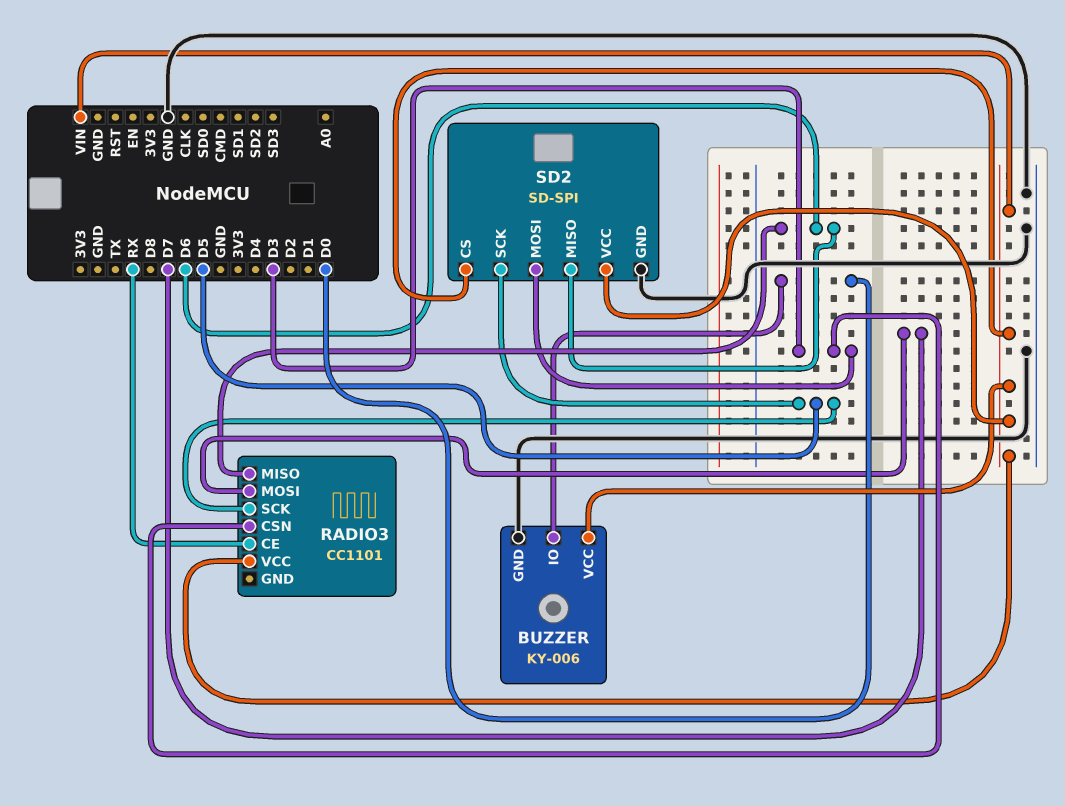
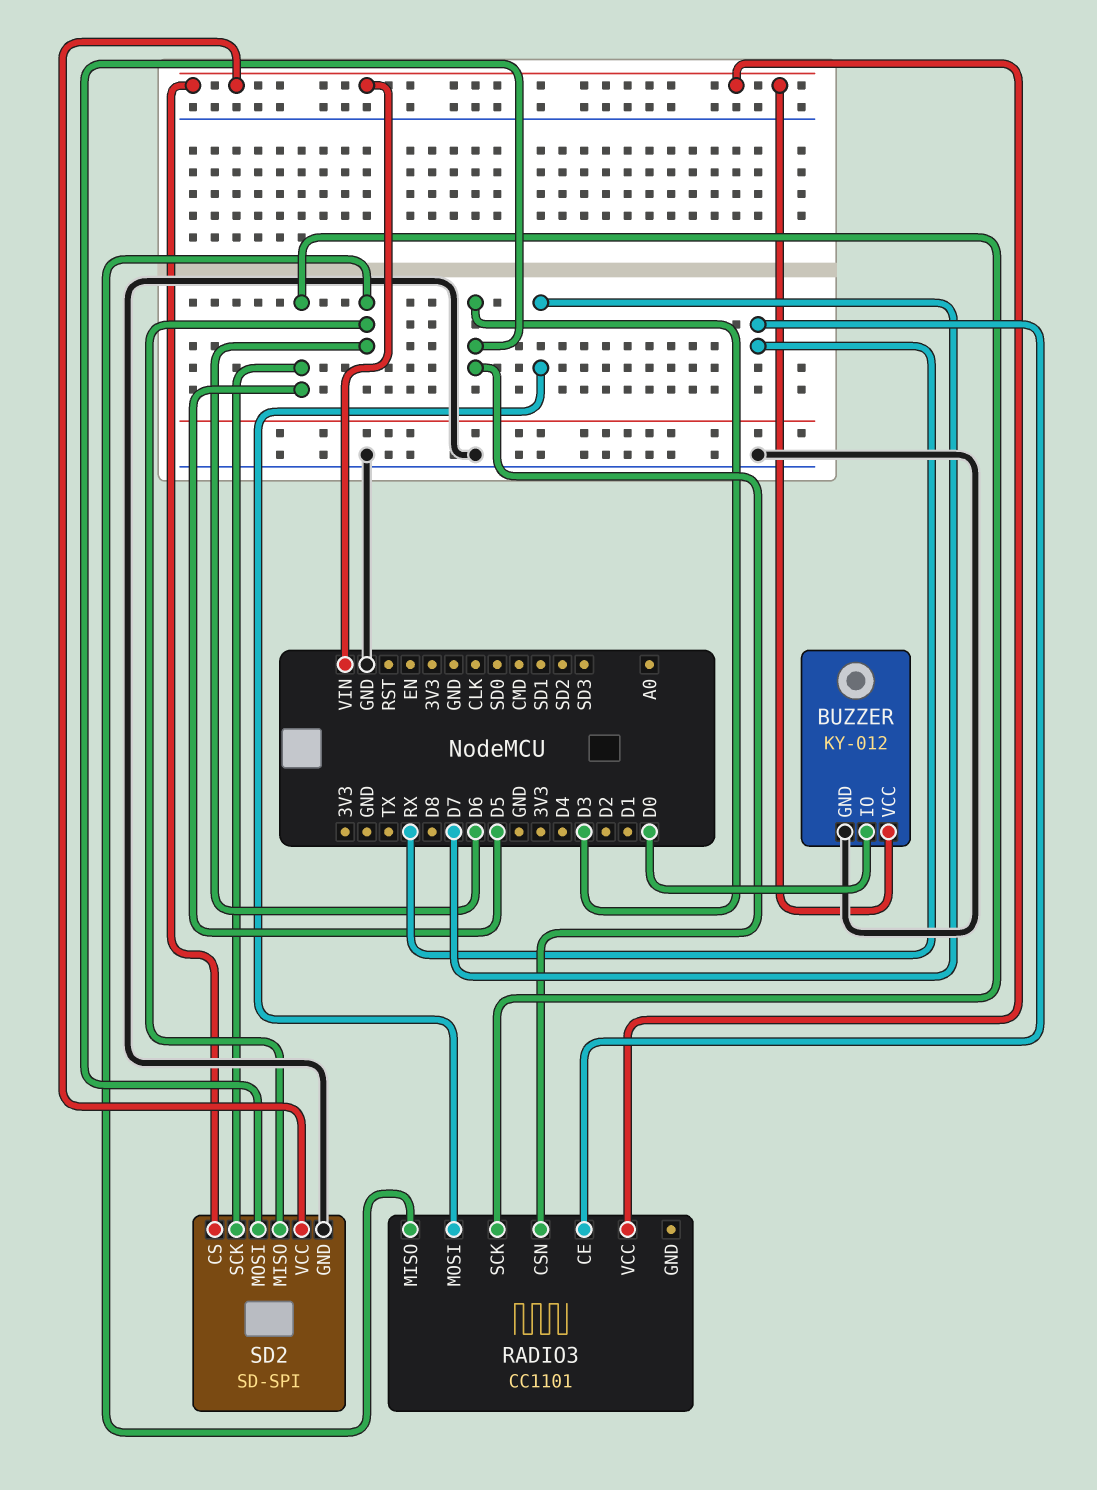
BUZZER: KY-006 -> KY-012

